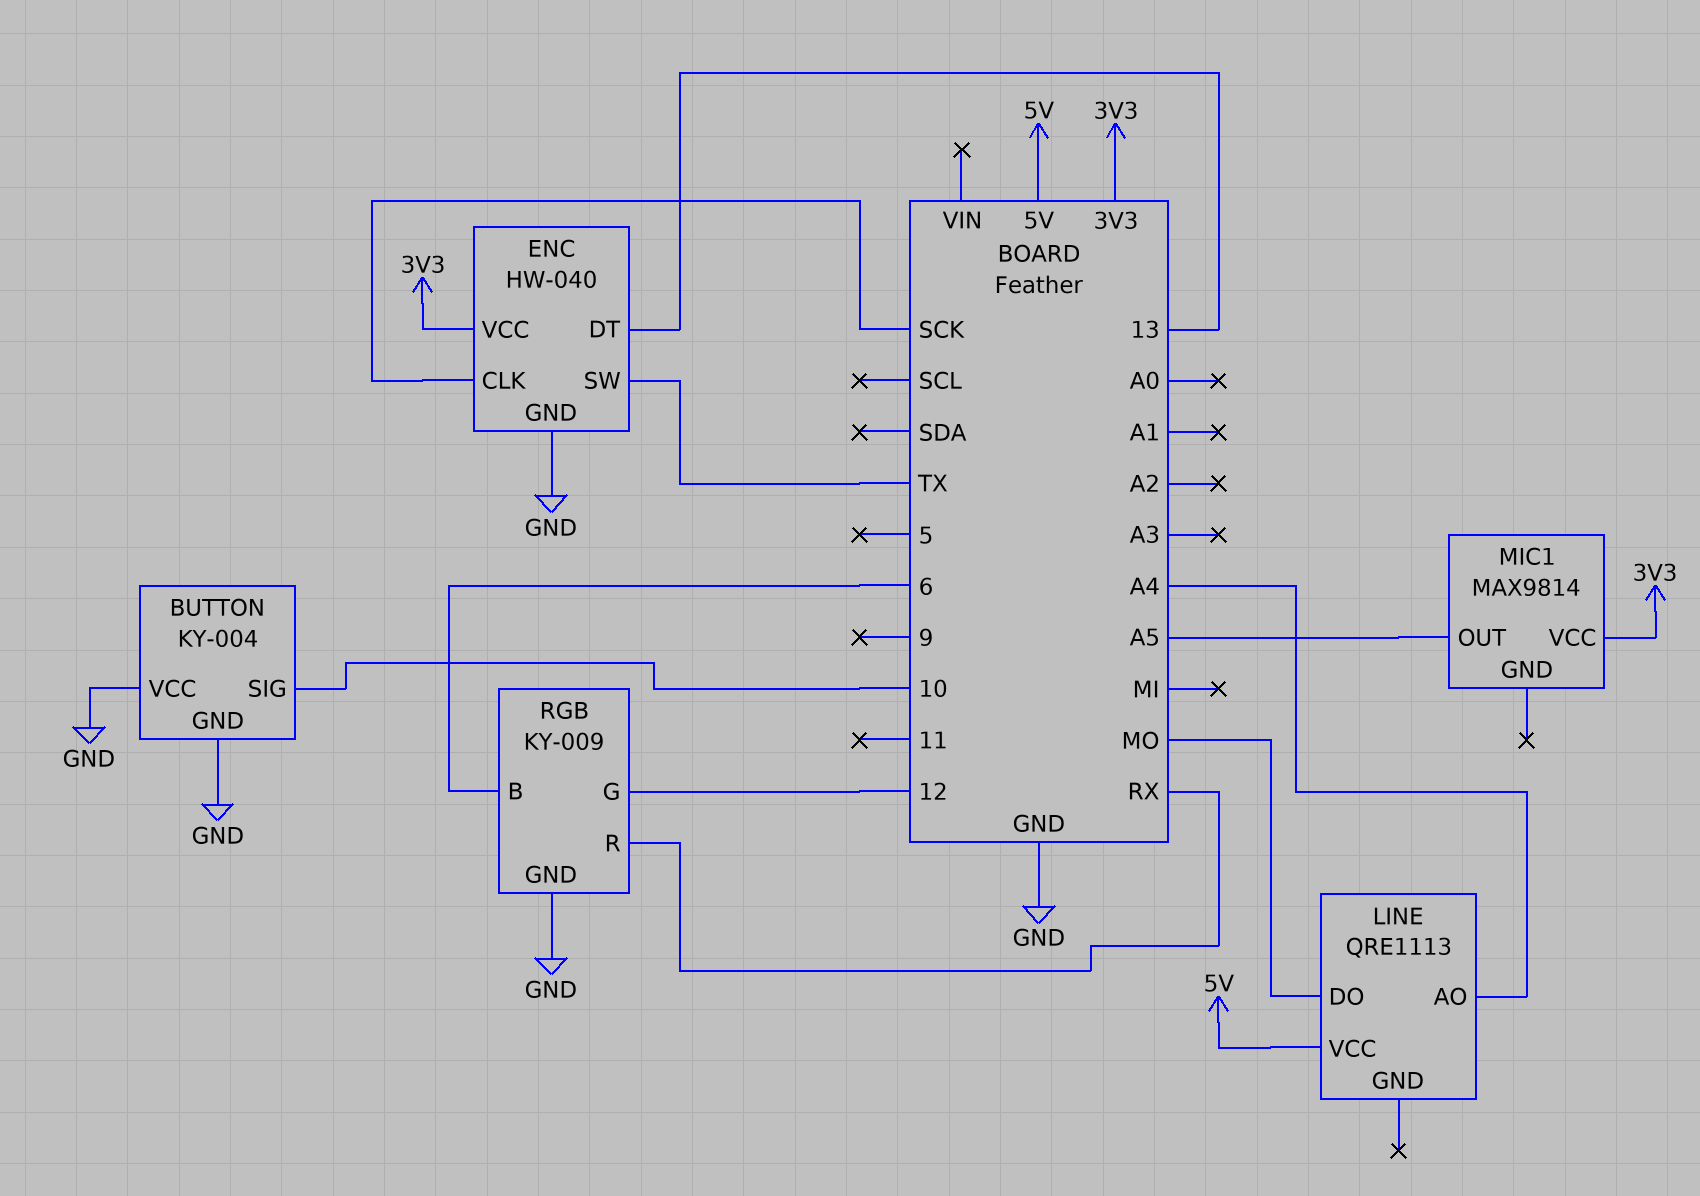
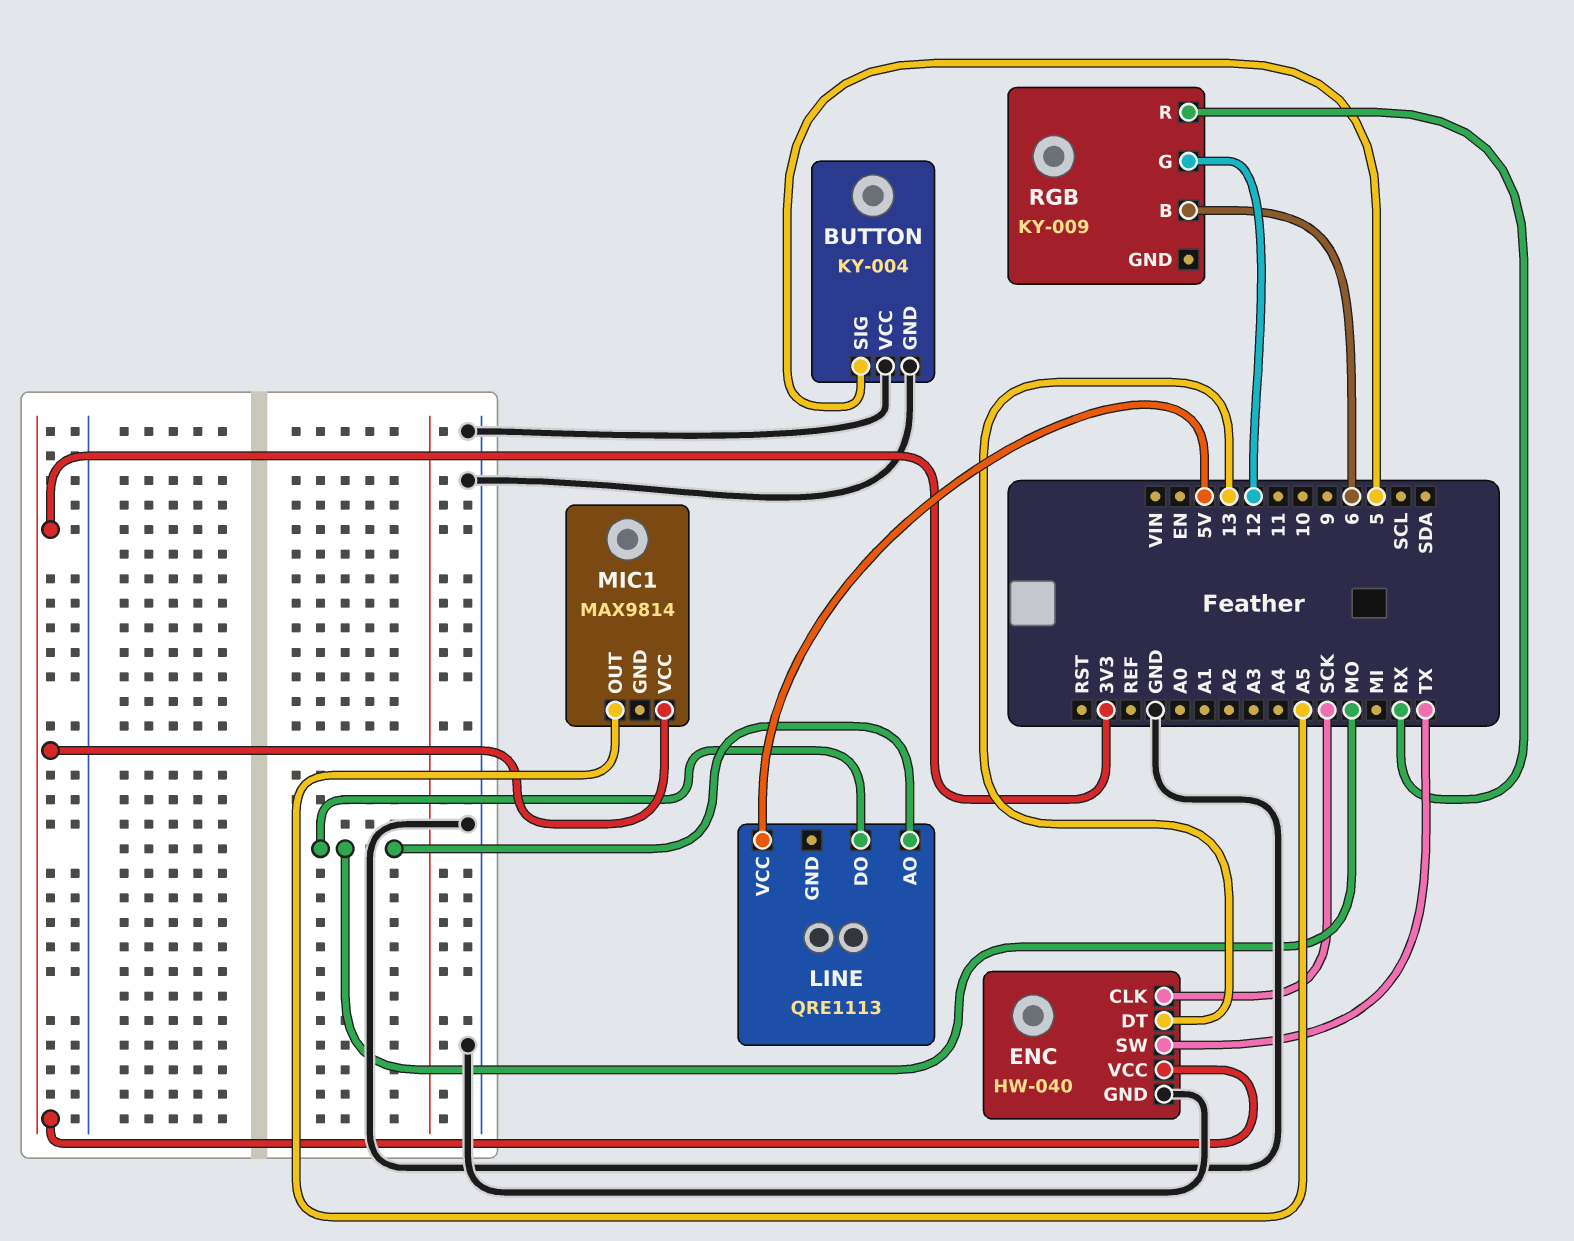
BUTTON pin SIG: 10 -> 5
LINE pin AO: A4 -> MO
RGB pin GND: GND -> none

